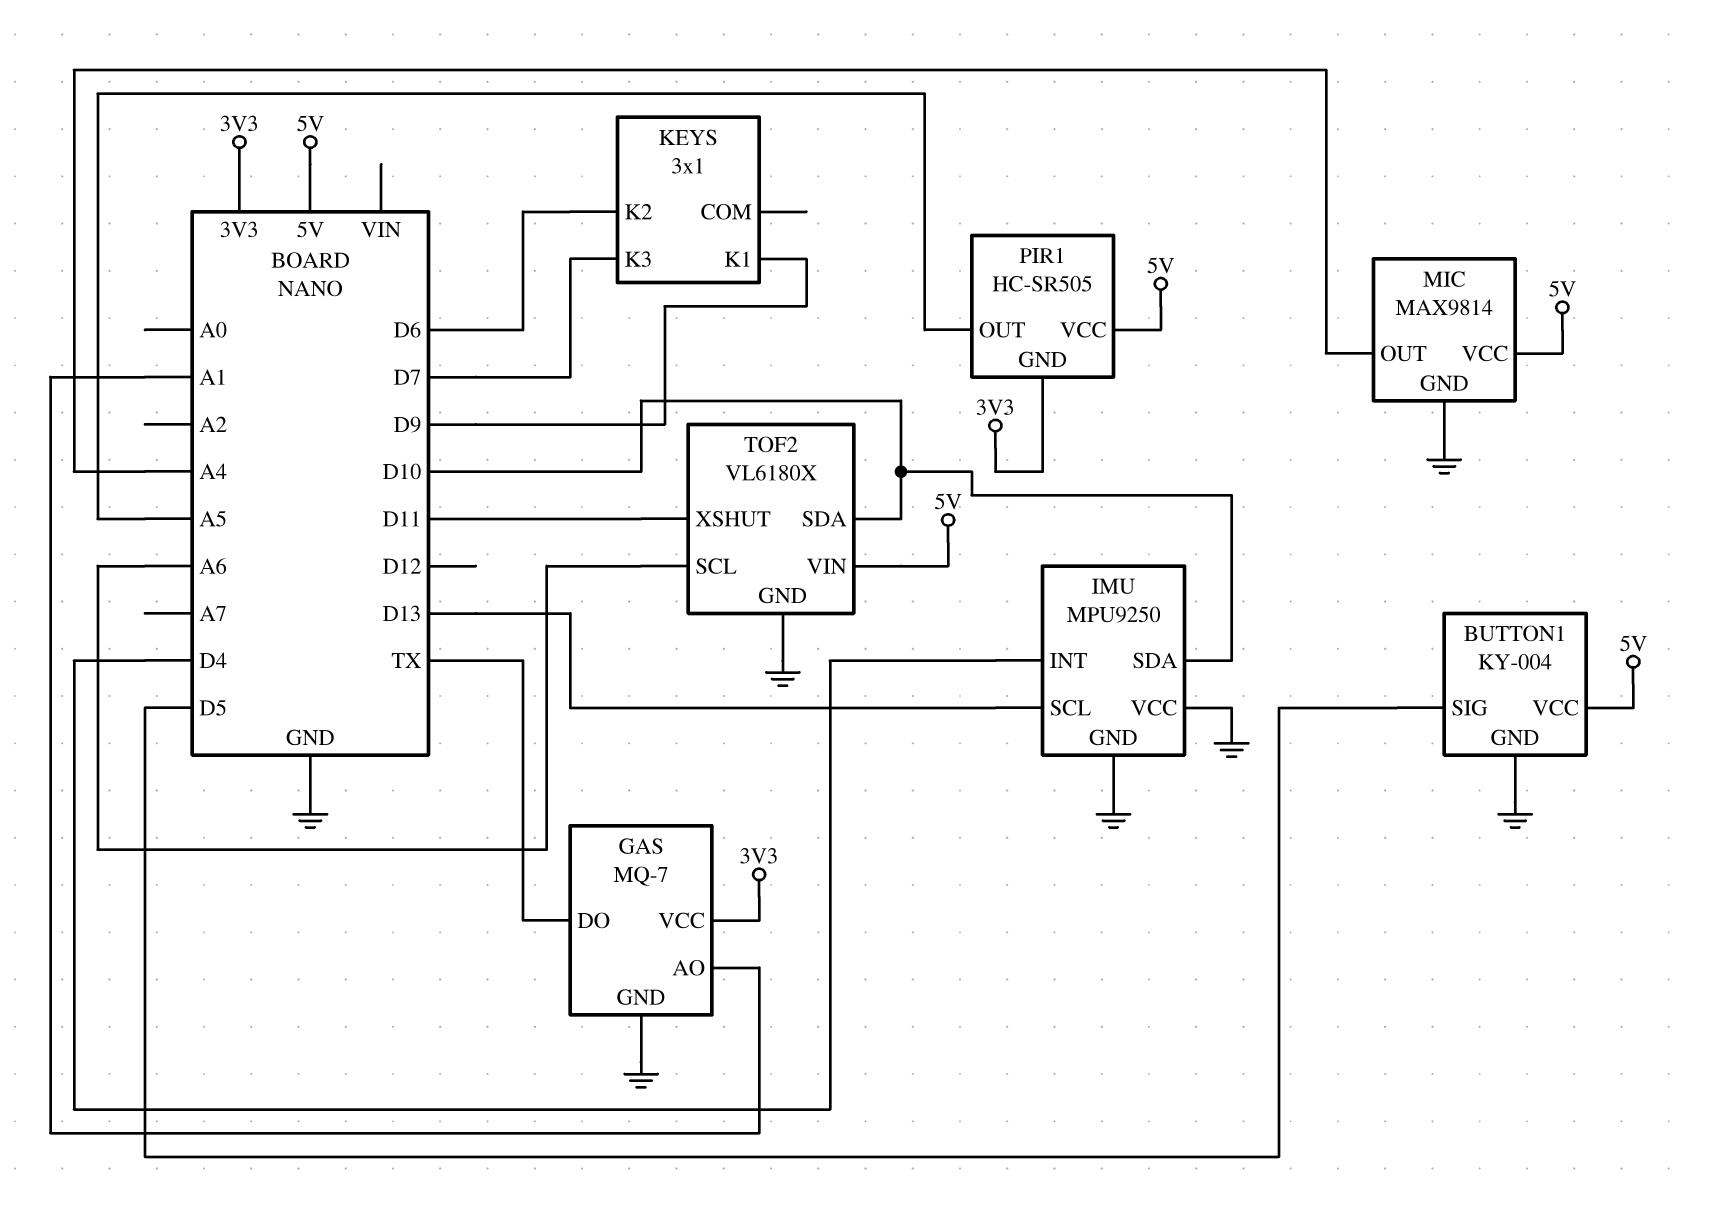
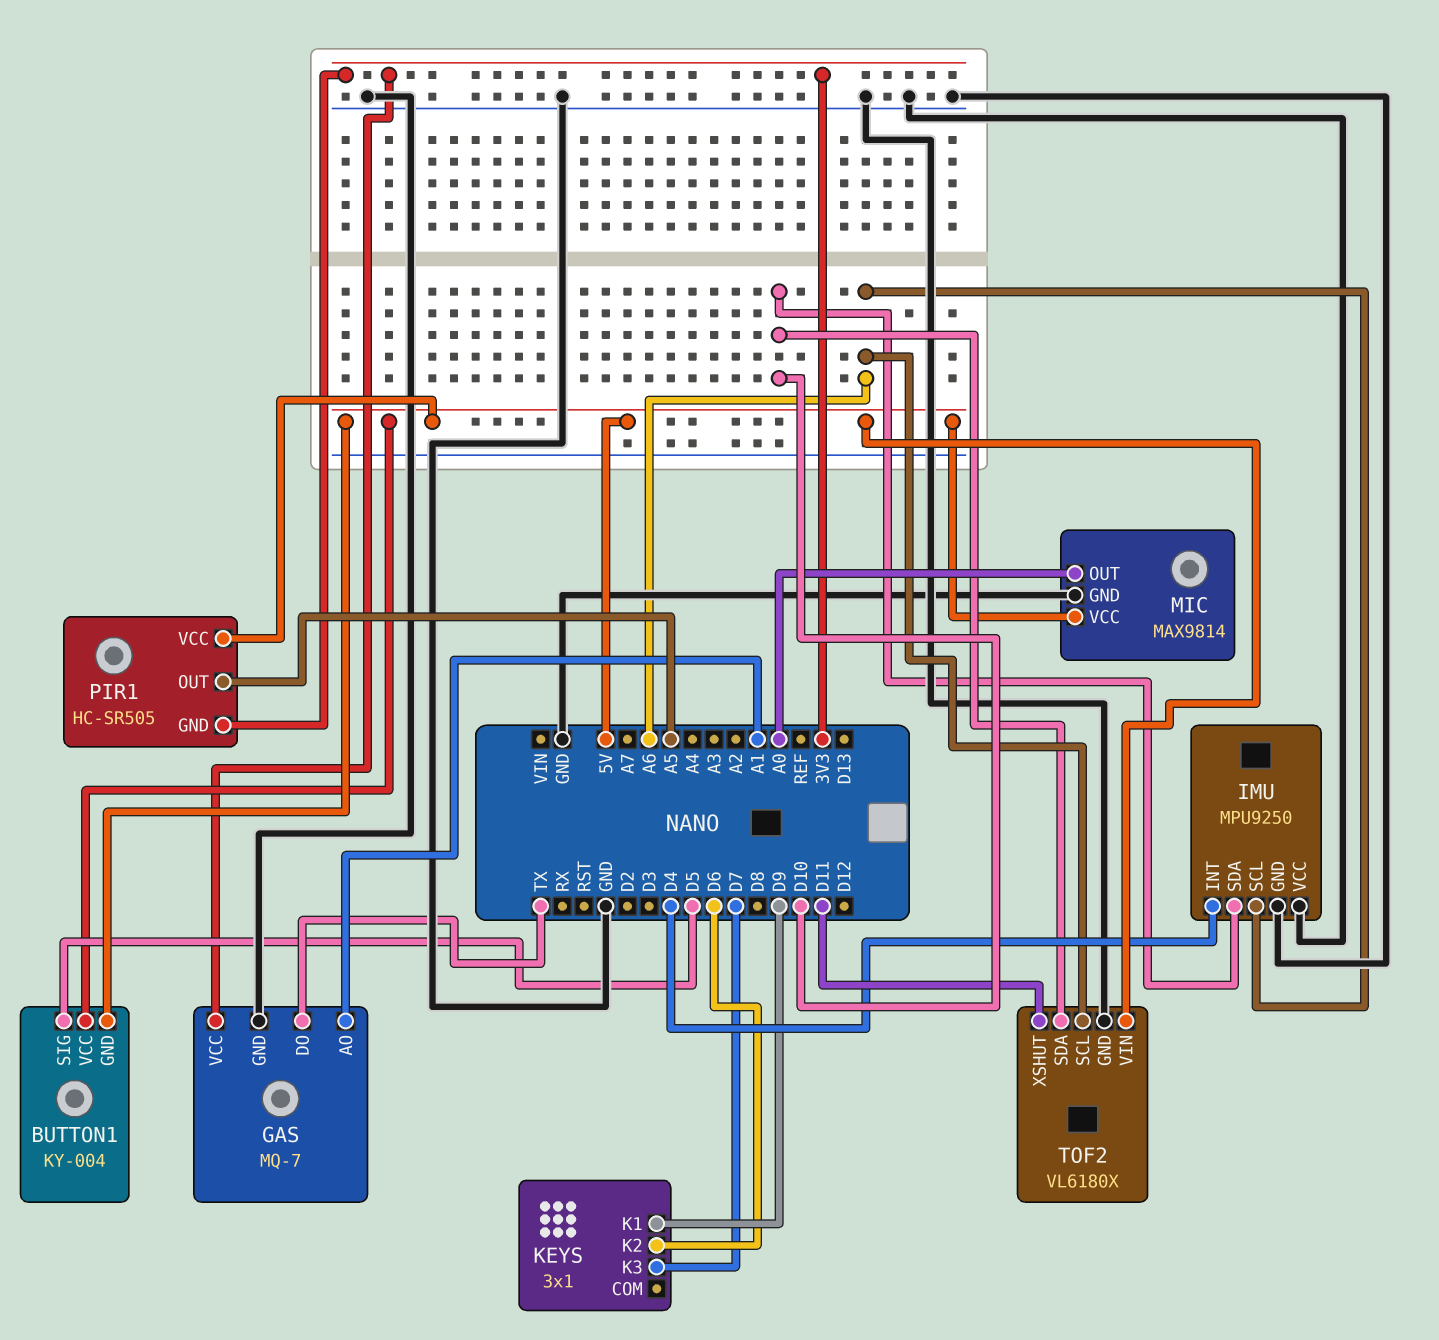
BUTTON1 pin GND: GND -> 5V
IMU pin SCL: D13 -> A6
MIC pin OUT: A4 -> A0

